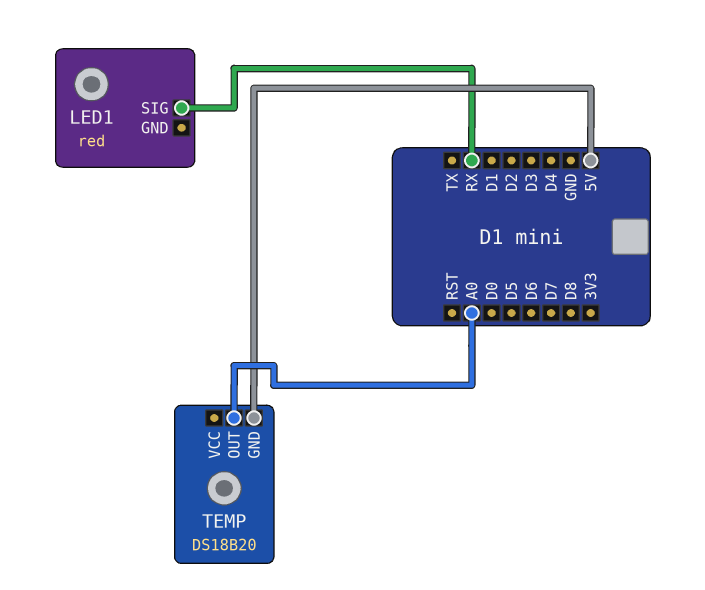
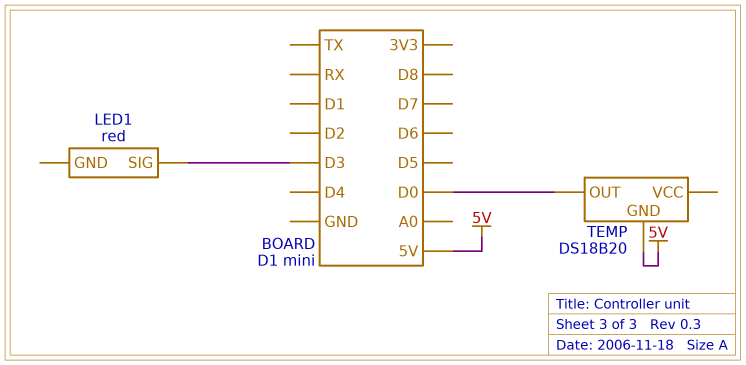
LED1 pin SIG: RX -> D3
TEMP pin OUT: A0 -> D0

